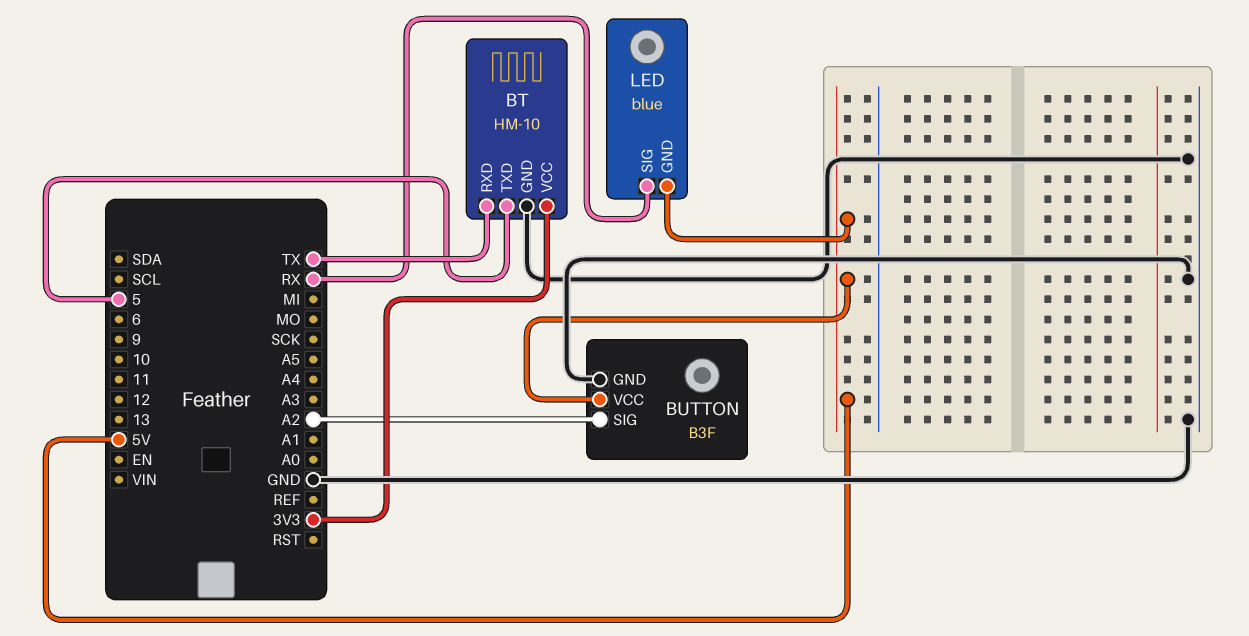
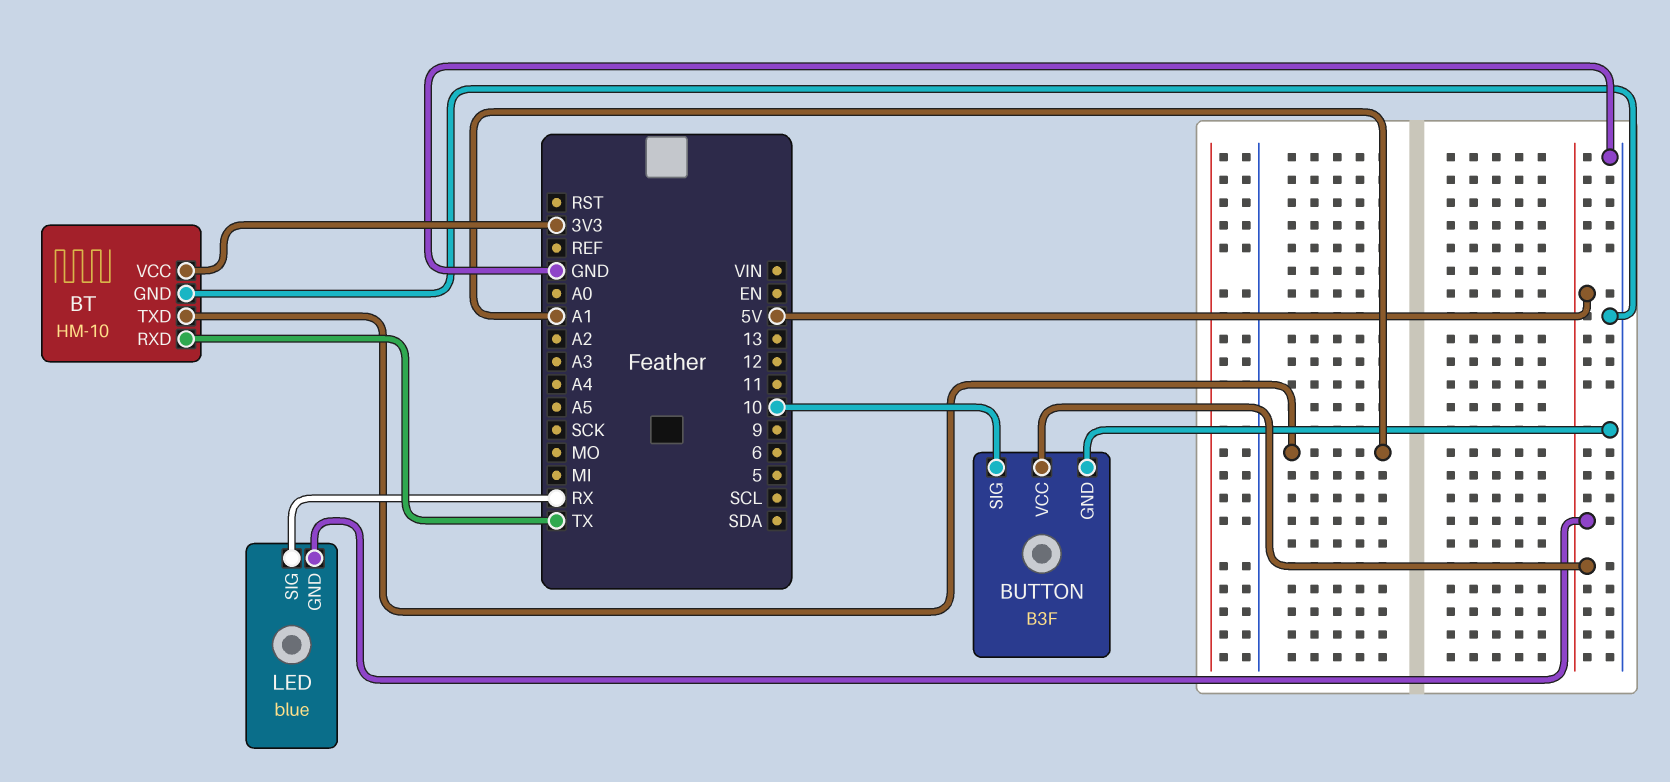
BT pin TXD: 5 -> A1
BUTTON pin SIG: A2 -> 10

